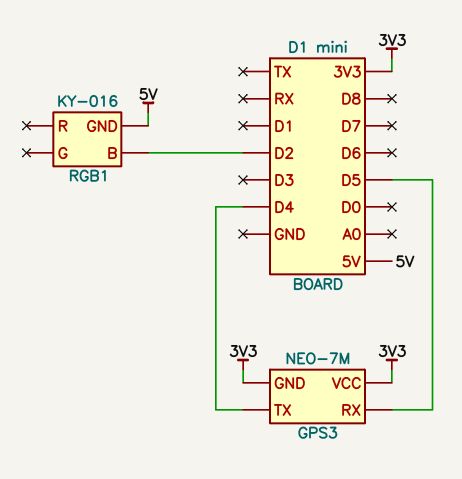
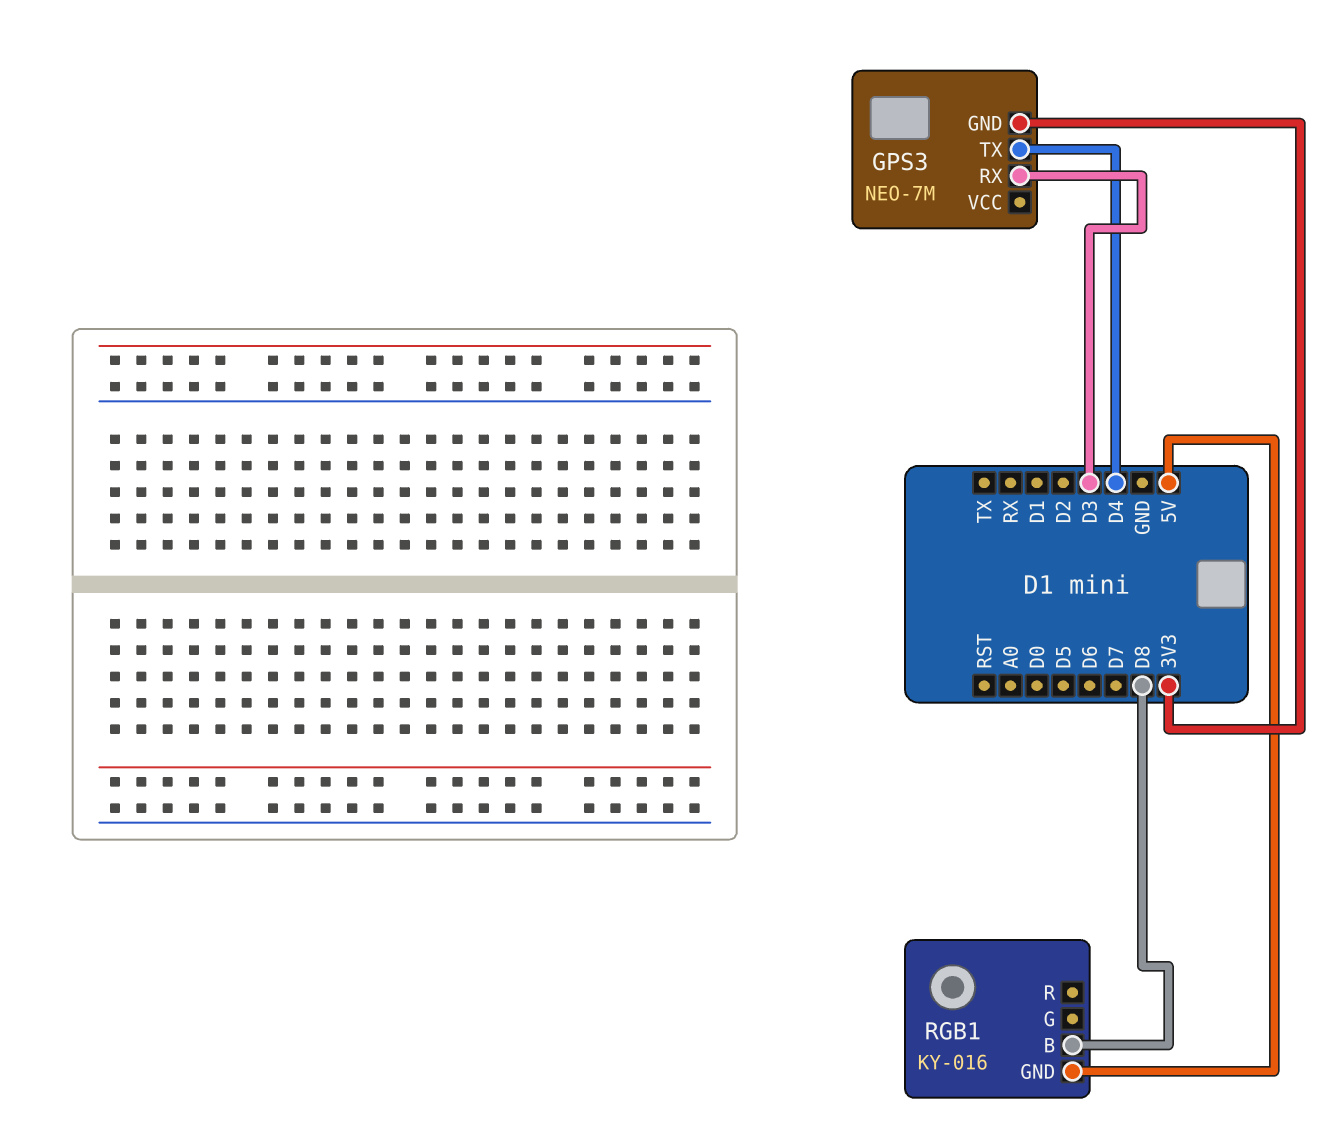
GPS3 pin RX: D5 -> D3
GPS3 pin VCC: 3V3 -> none
RGB1 pin B: D2 -> D8

